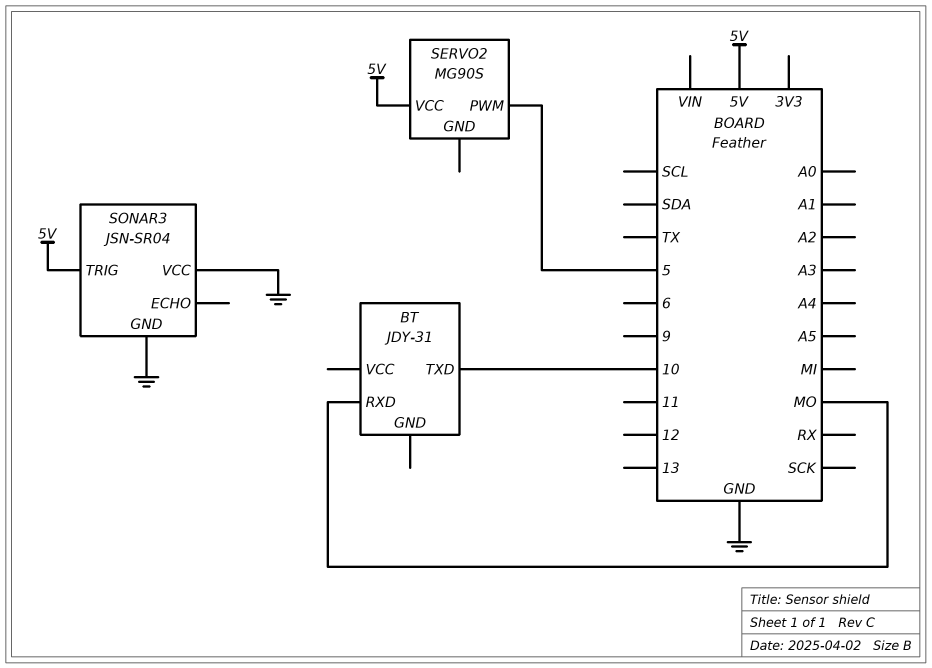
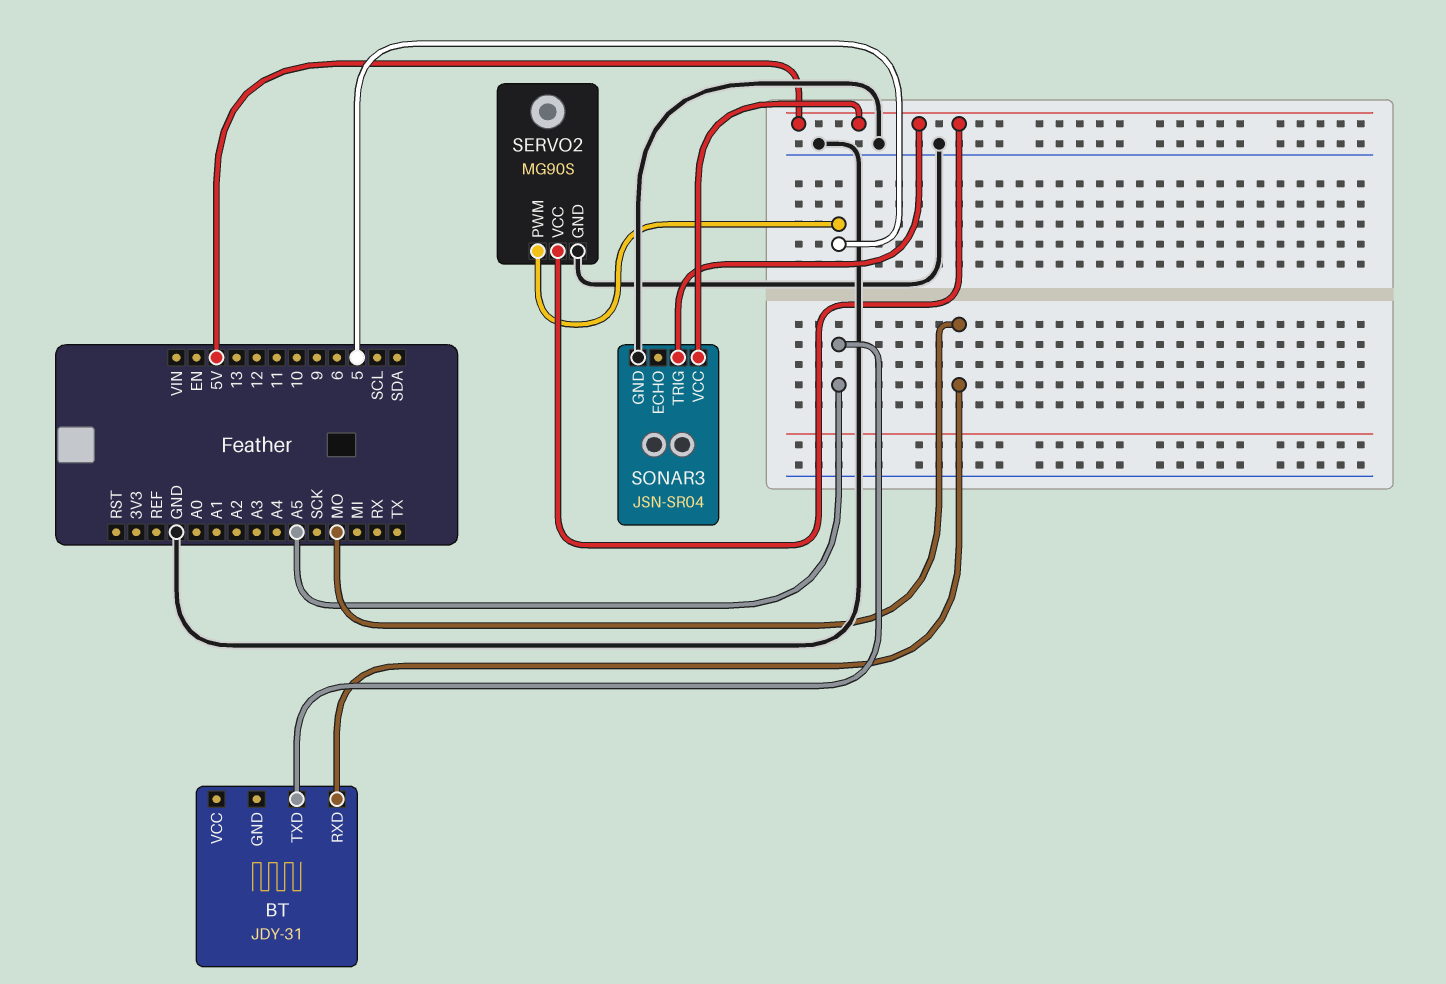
BT pin TXD: 10 -> A5
SERVO2 pin GND: none -> GND
SONAR3 pin VCC: GND -> 5V

